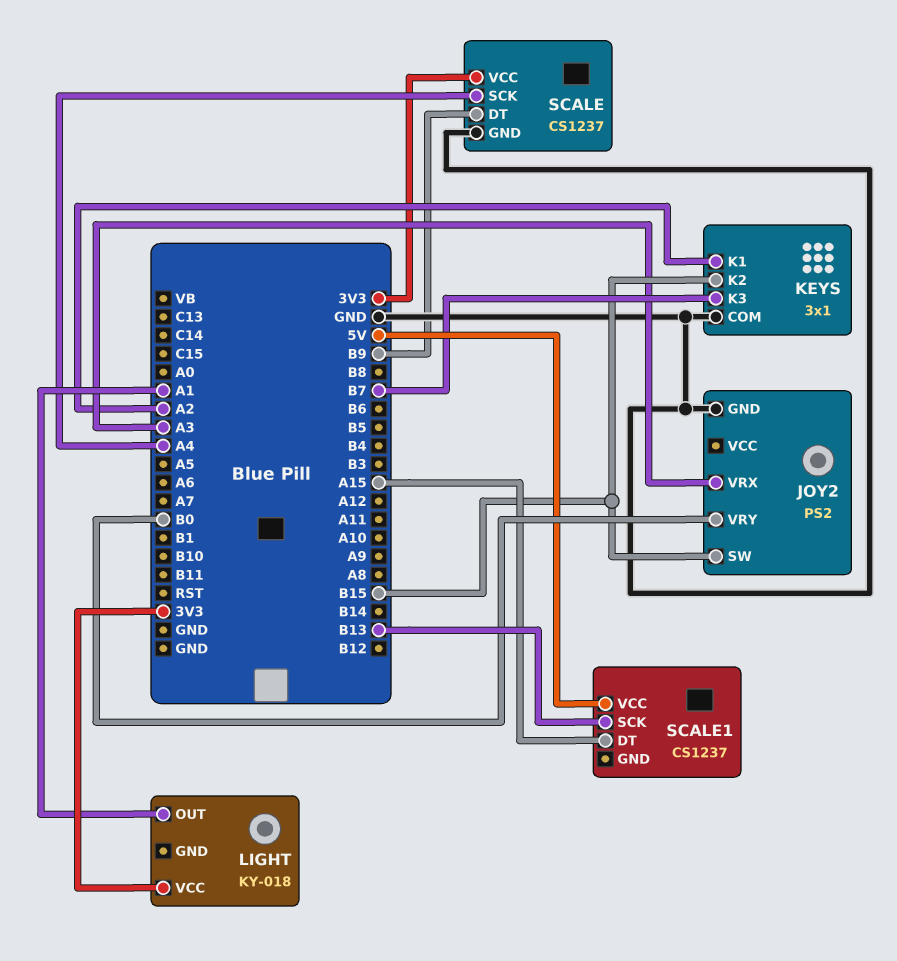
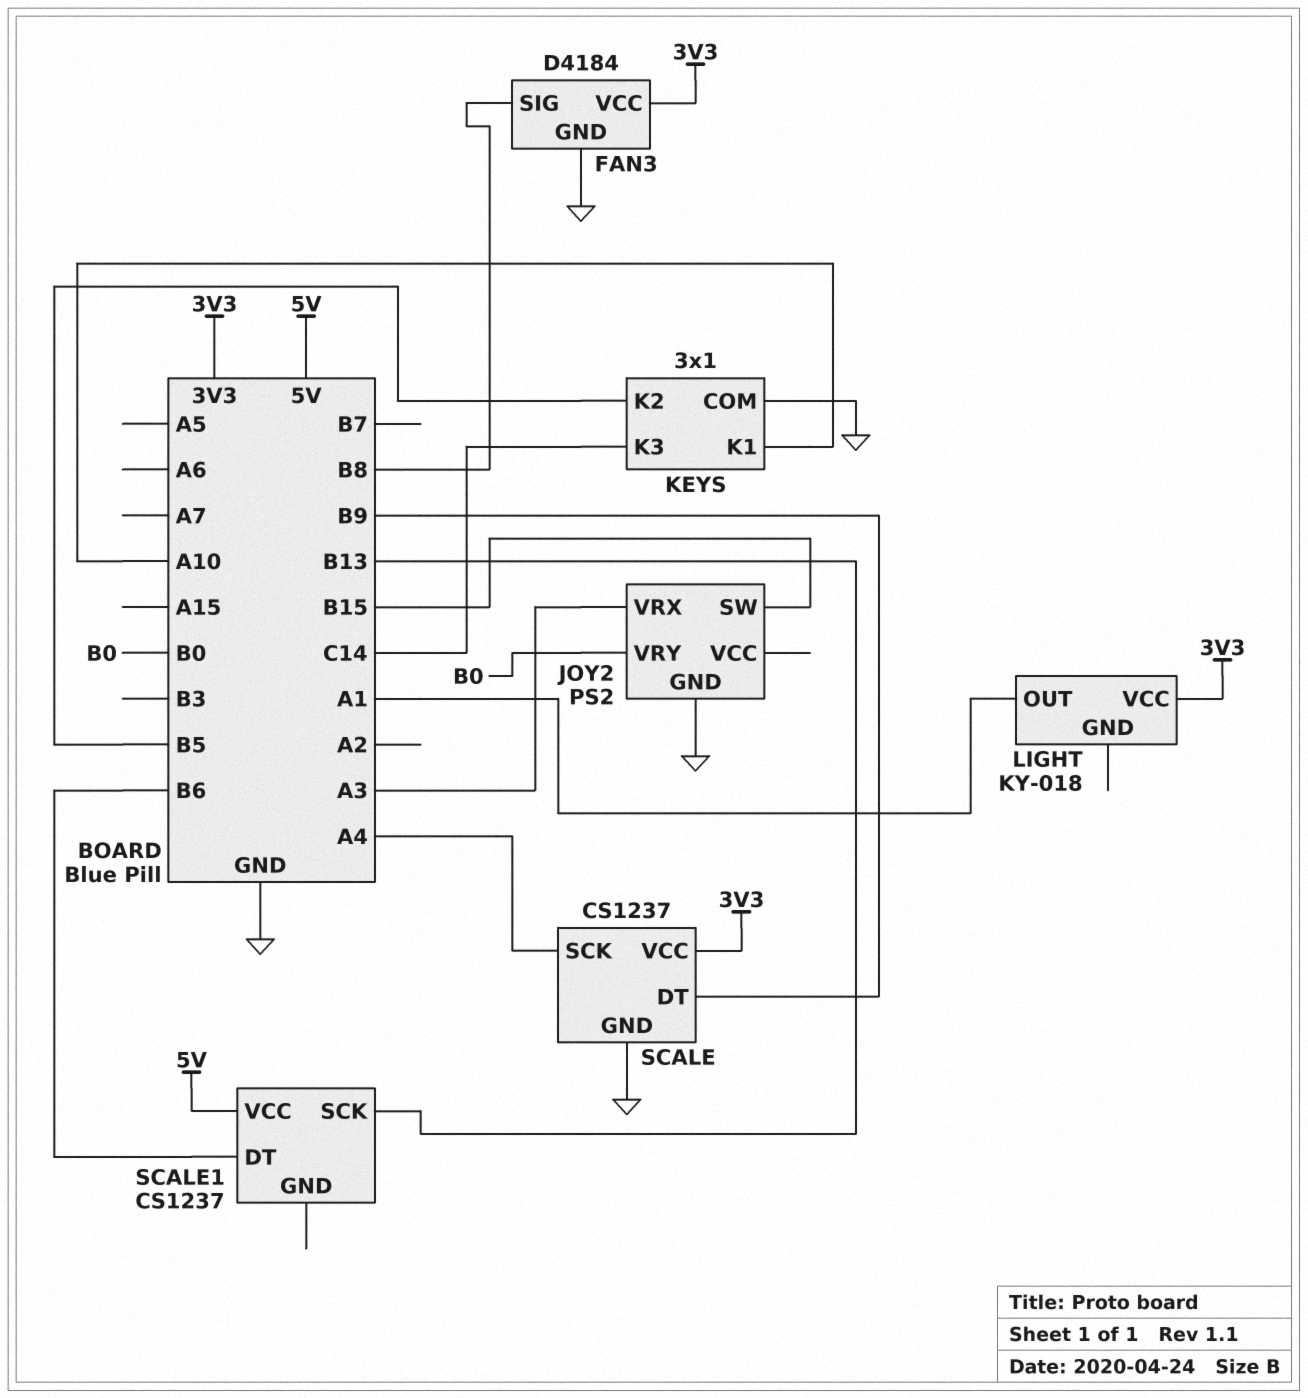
FAN3: none -> D4184
FAN3 pin GND: none -> GND
FAN3 pin SIG: none -> B8
FAN3 pin VCC: none -> 3V3
KEYS pin K1: A2 -> A10
KEYS pin K2: B15 -> B5
KEYS pin K3: B7 -> C14
SCALE1 pin DT: A15 -> B6

